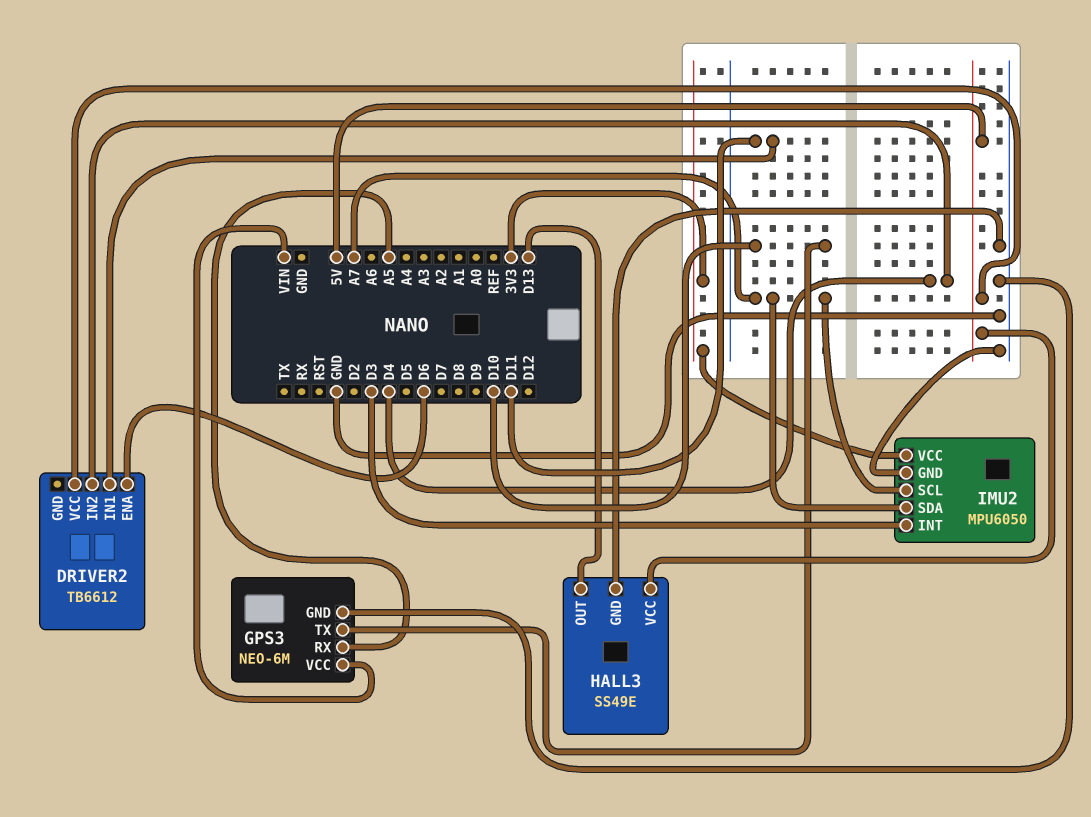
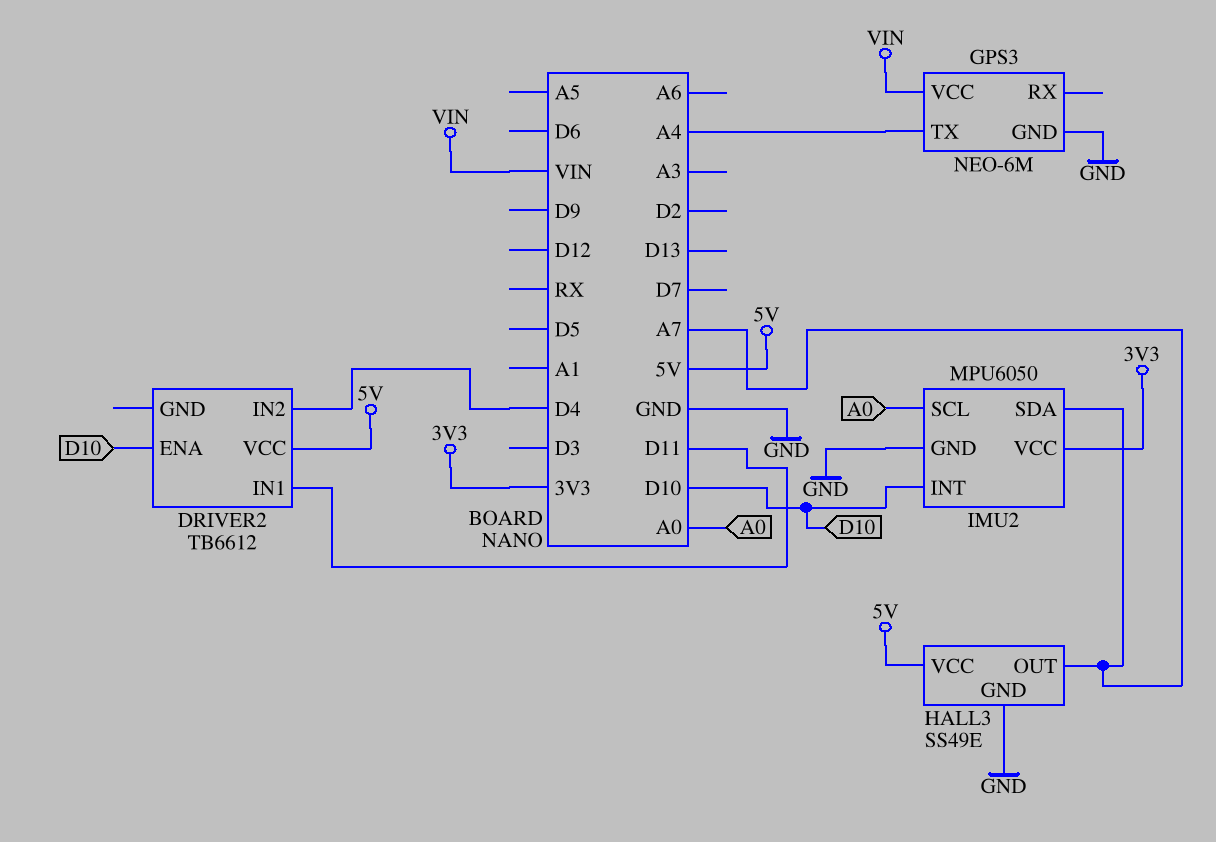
DRIVER2 pin ENA: D6 -> D10
GPS3 pin RX: A5 -> none
GPS3 pin TX: D10 -> A4
HALL3 pin OUT: D13 -> A7
IMU2 pin INT: D3 -> D10
IMU2 pin SCL: A7 -> A0

